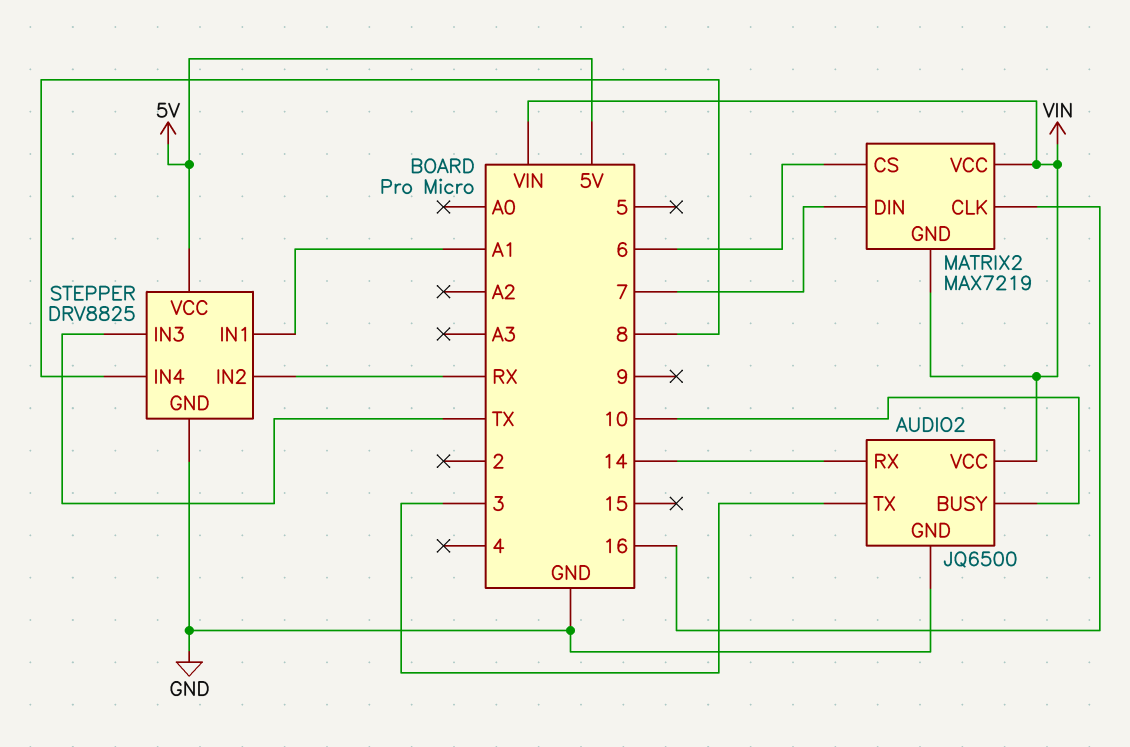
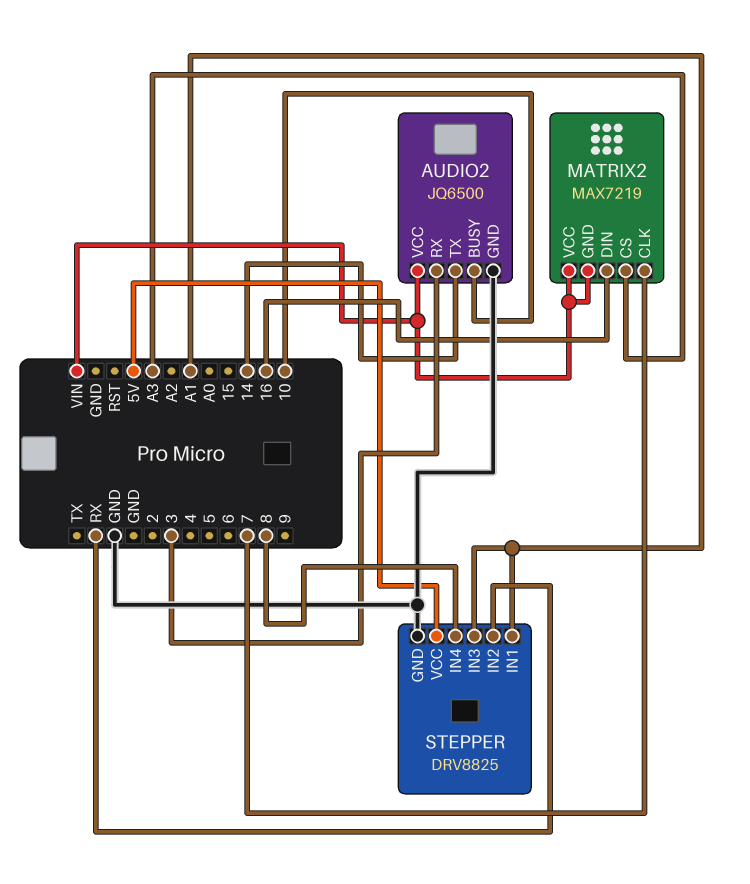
AUDIO2 pin RX: 14 -> 3
AUDIO2 pin TX: 3 -> 14
MATRIX2 pin CLK: 16 -> 7
MATRIX2 pin CS: 6 -> A3
MATRIX2 pin DIN: 7 -> 16
STEPPER pin IN3: TX -> A1

